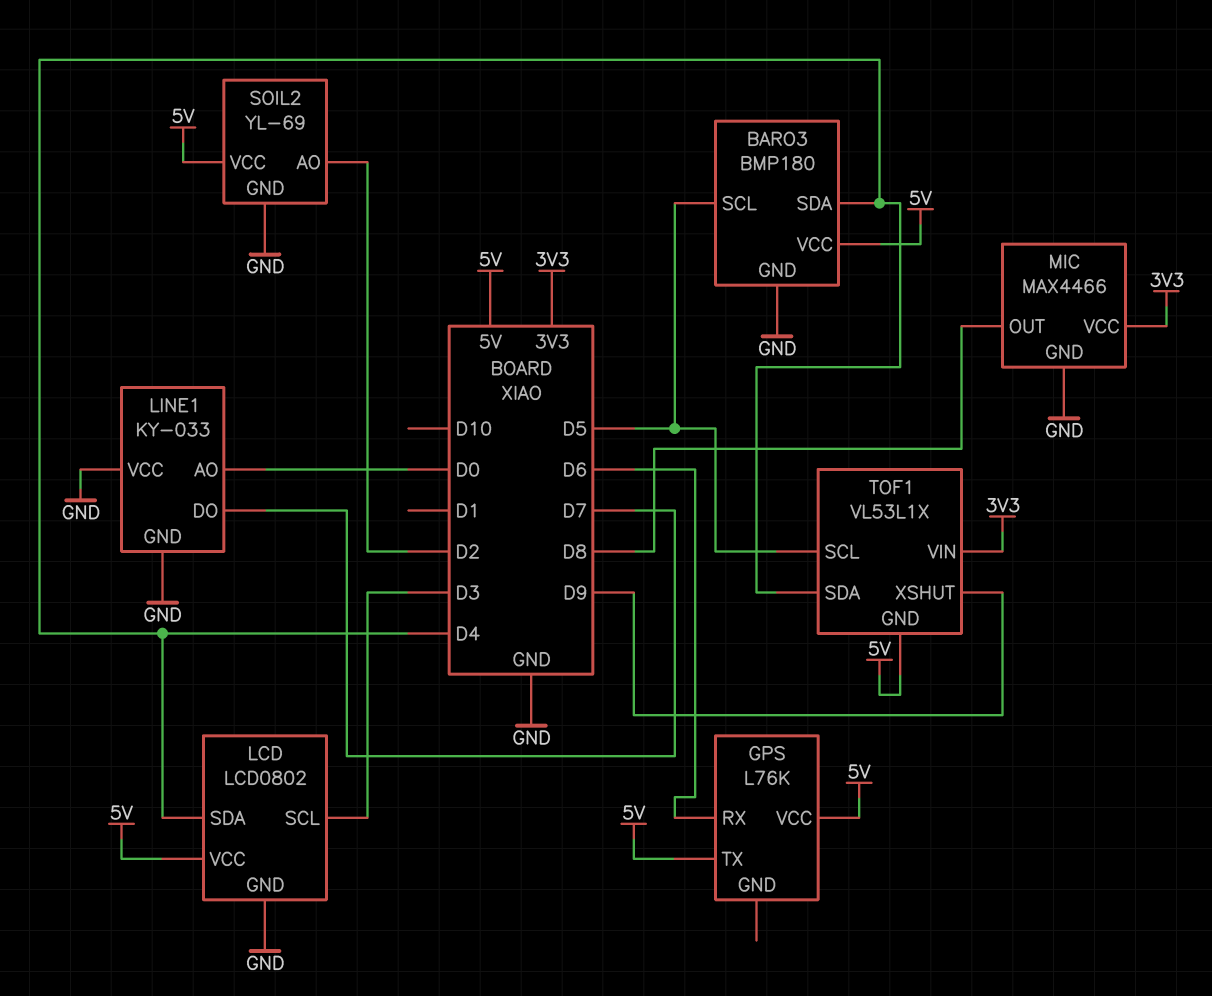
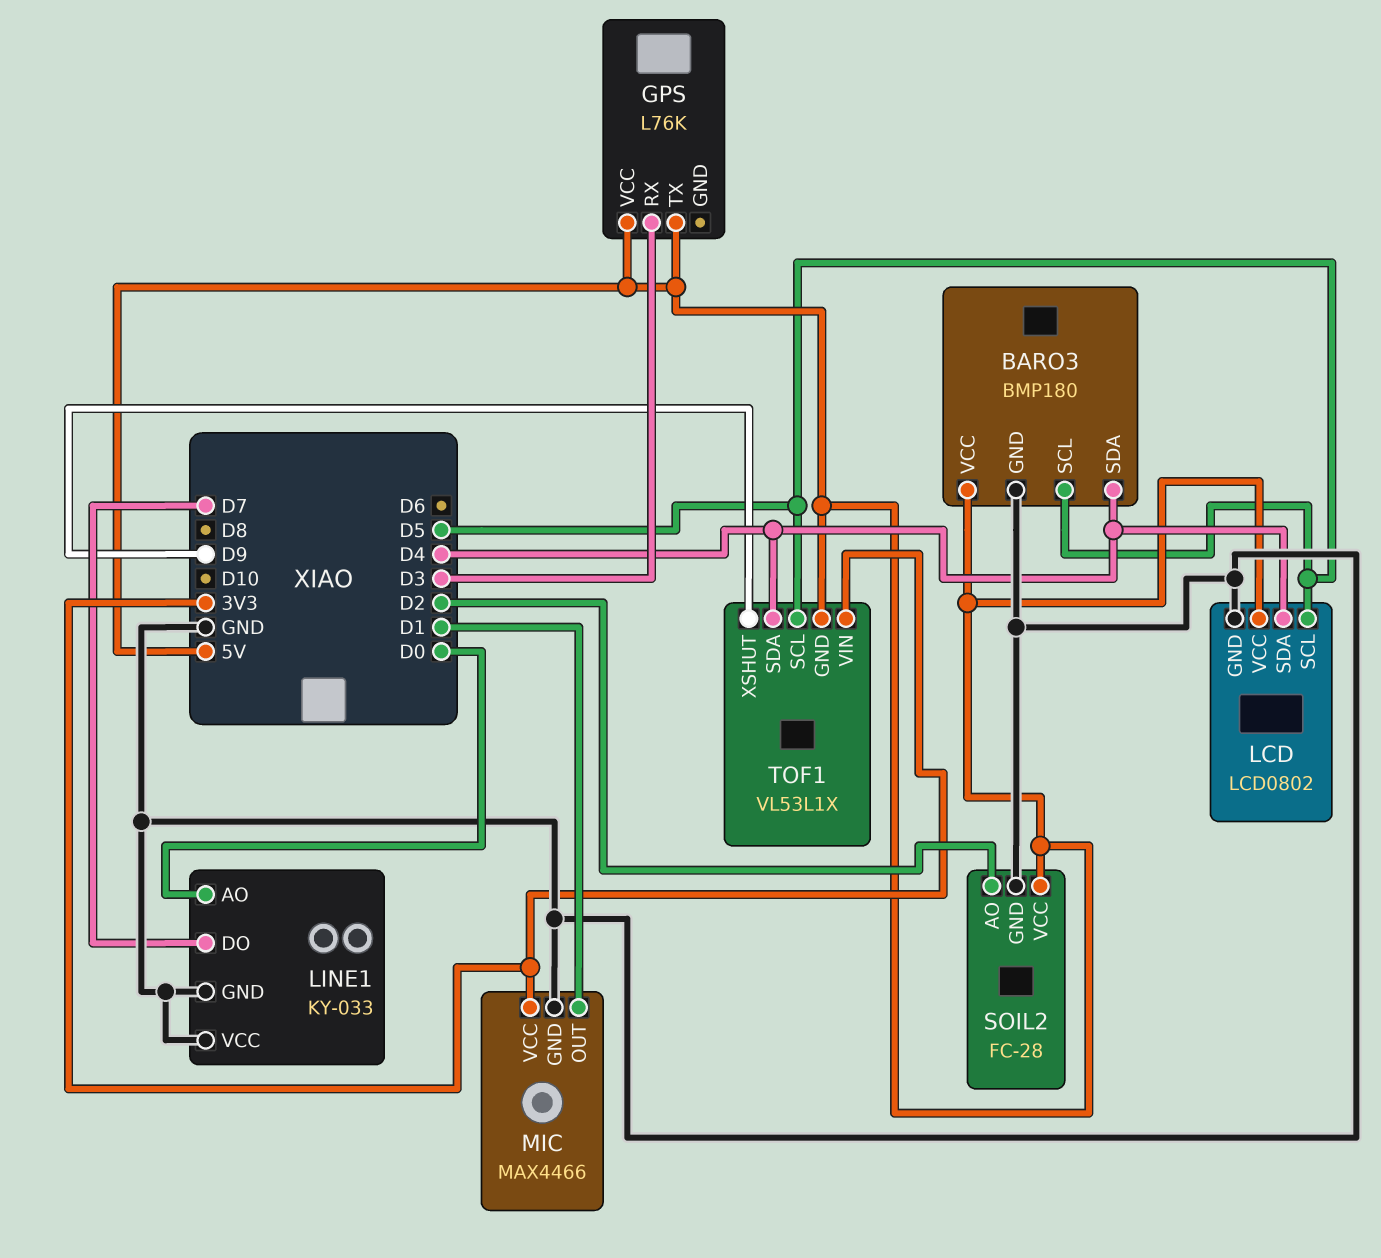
GPS pin RX: D6 -> D3
LCD pin SCL: D3 -> D5
MIC pin OUT: D8 -> D1
SOIL2: YL-69 -> FC-28

